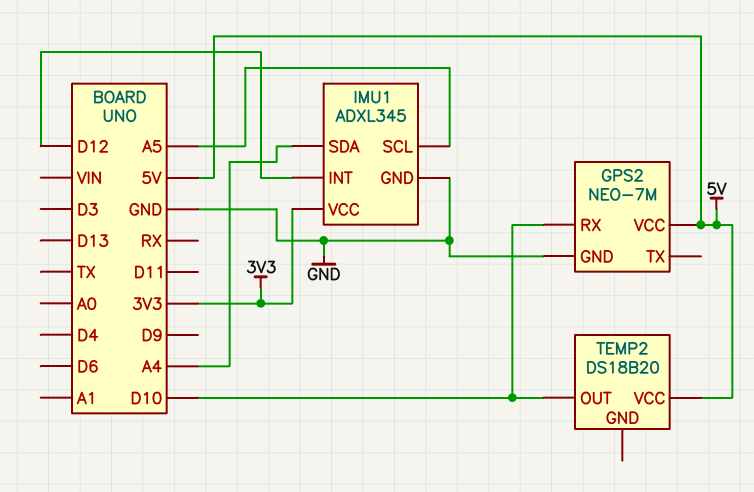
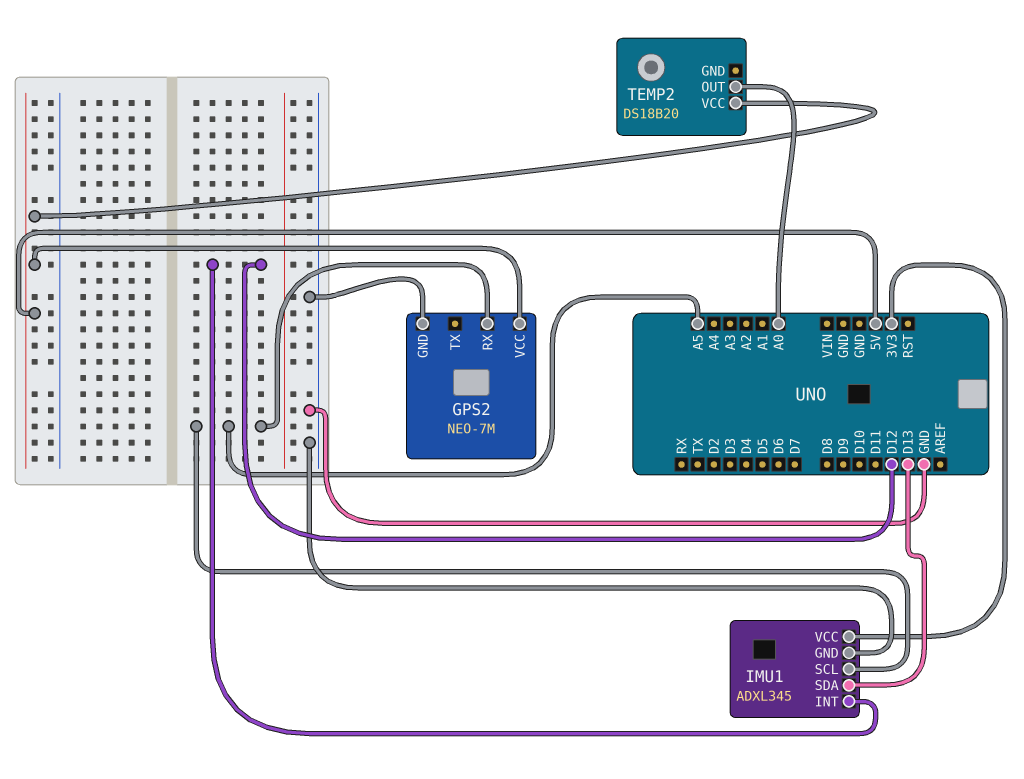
GPS2 pin RX: D10 -> A5
IMU1 pin SDA: A4 -> D13
TEMP2 pin OUT: D10 -> A0

